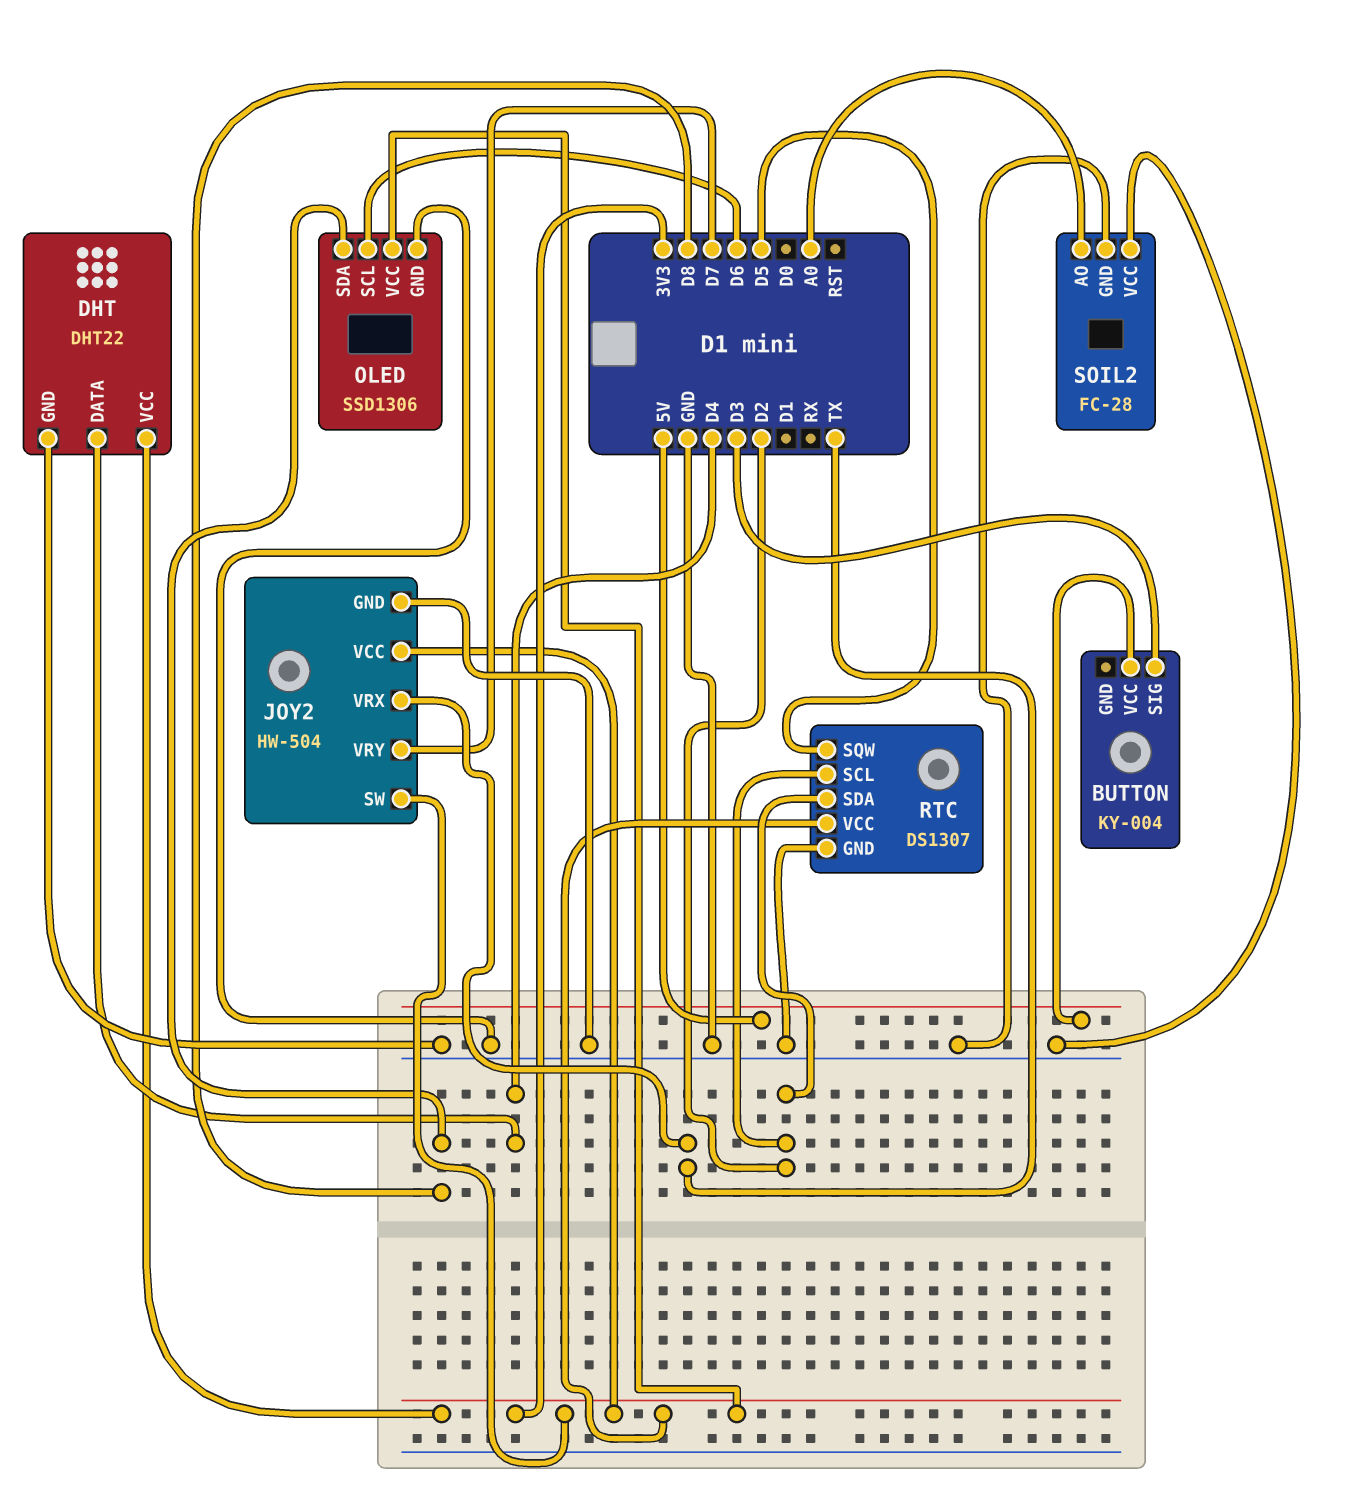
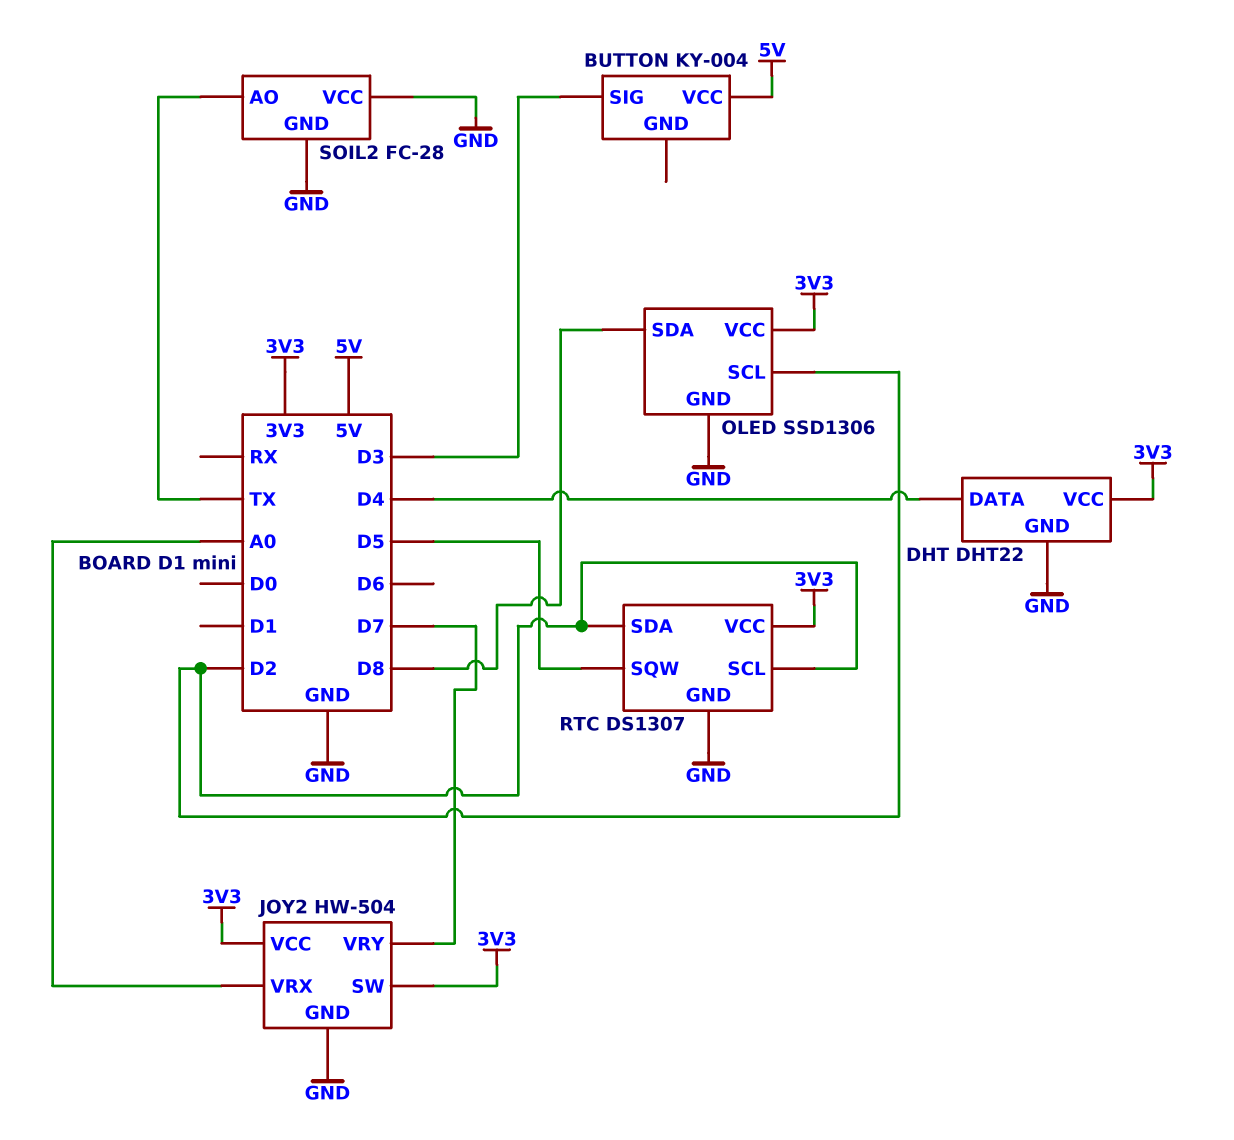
JOY2 pin VRX: TX -> A0
OLED pin SCL: D6 -> D2
SOIL2 pin AO: A0 -> TX

